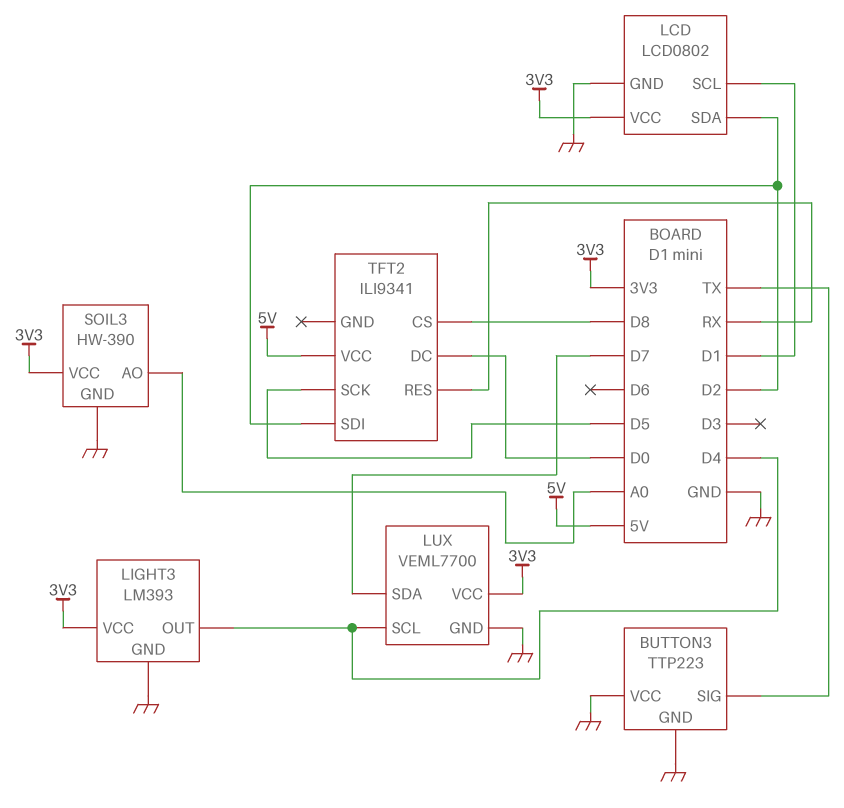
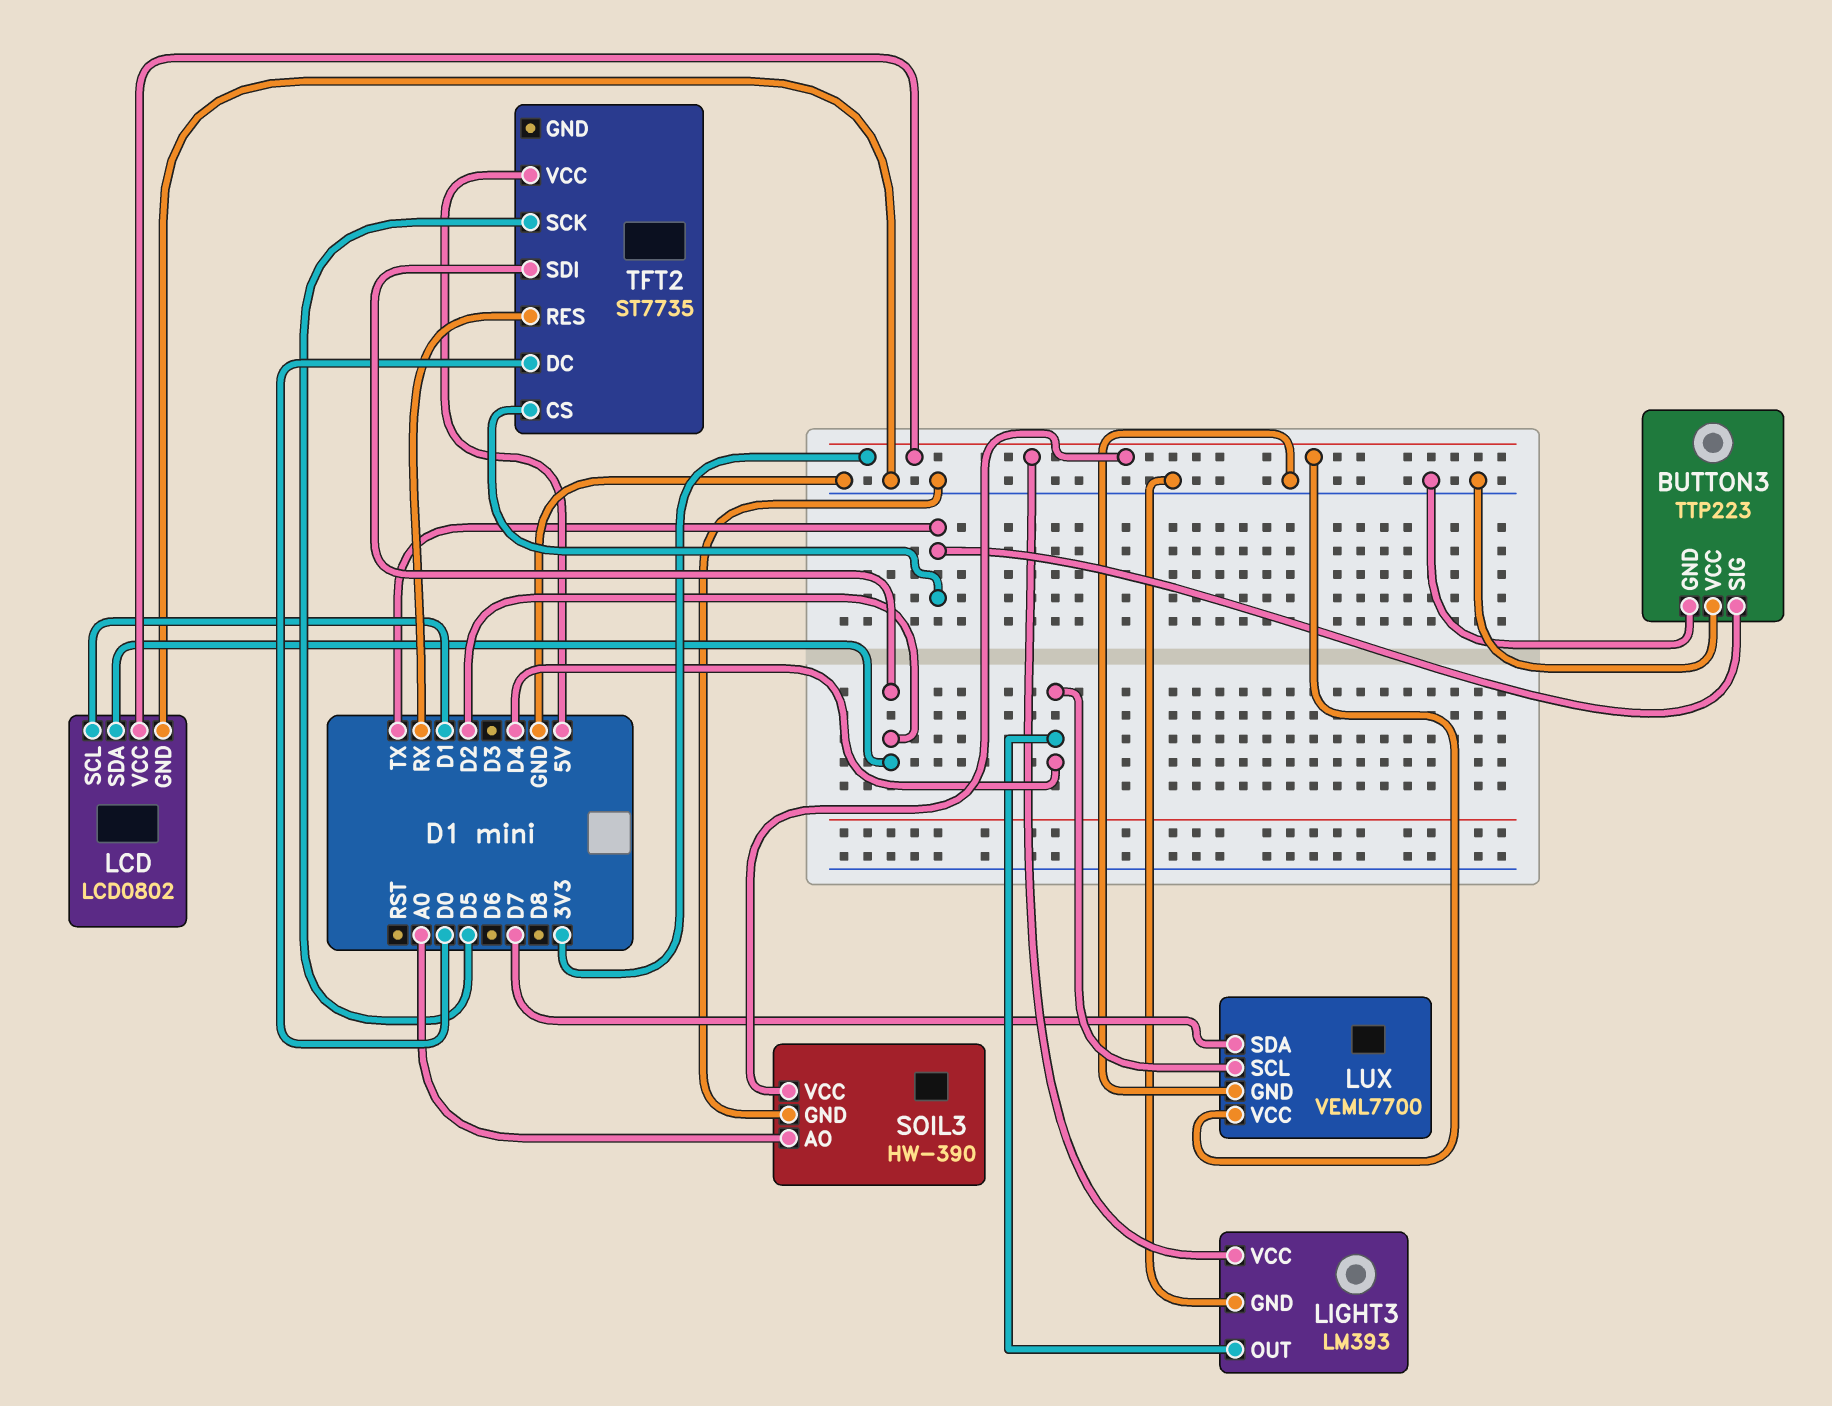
TFT2: ILI9341 -> ST7735
TFT2 pin CS: D8 -> TX

